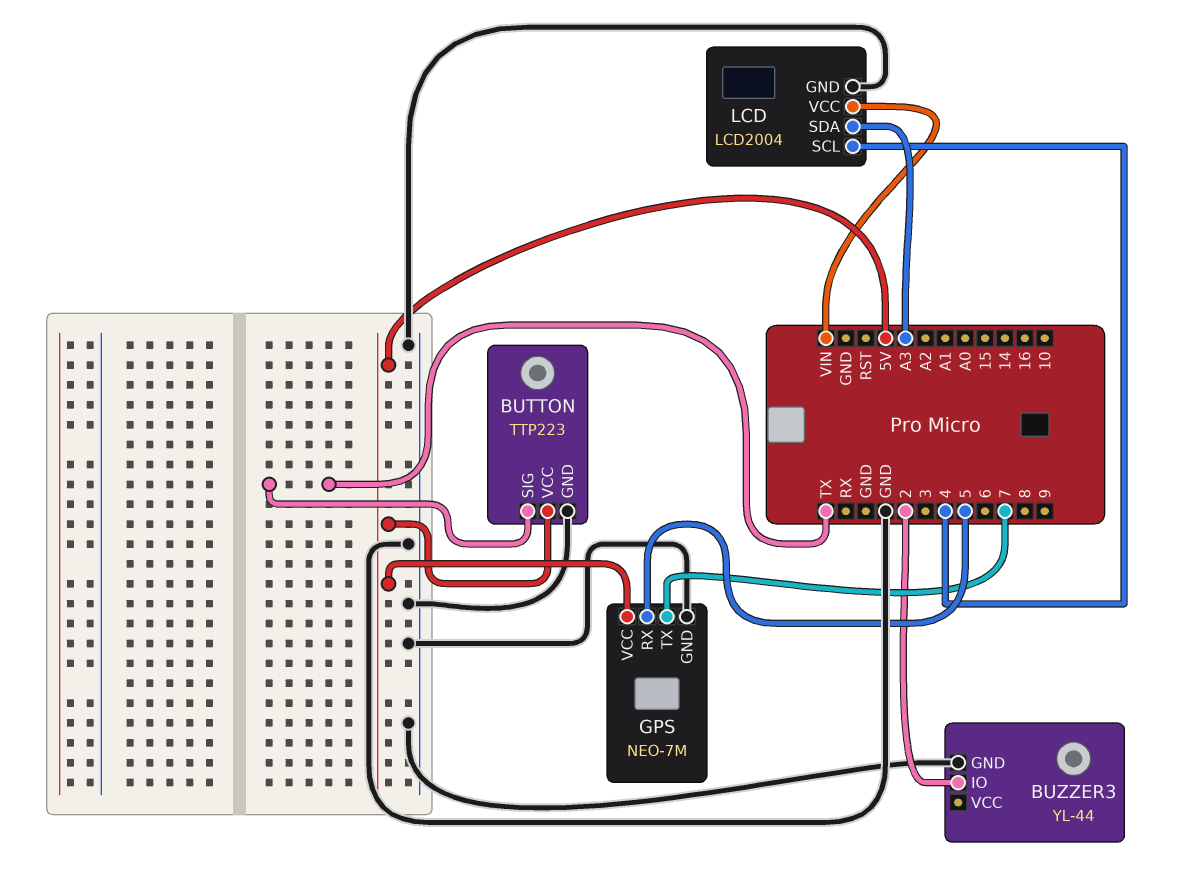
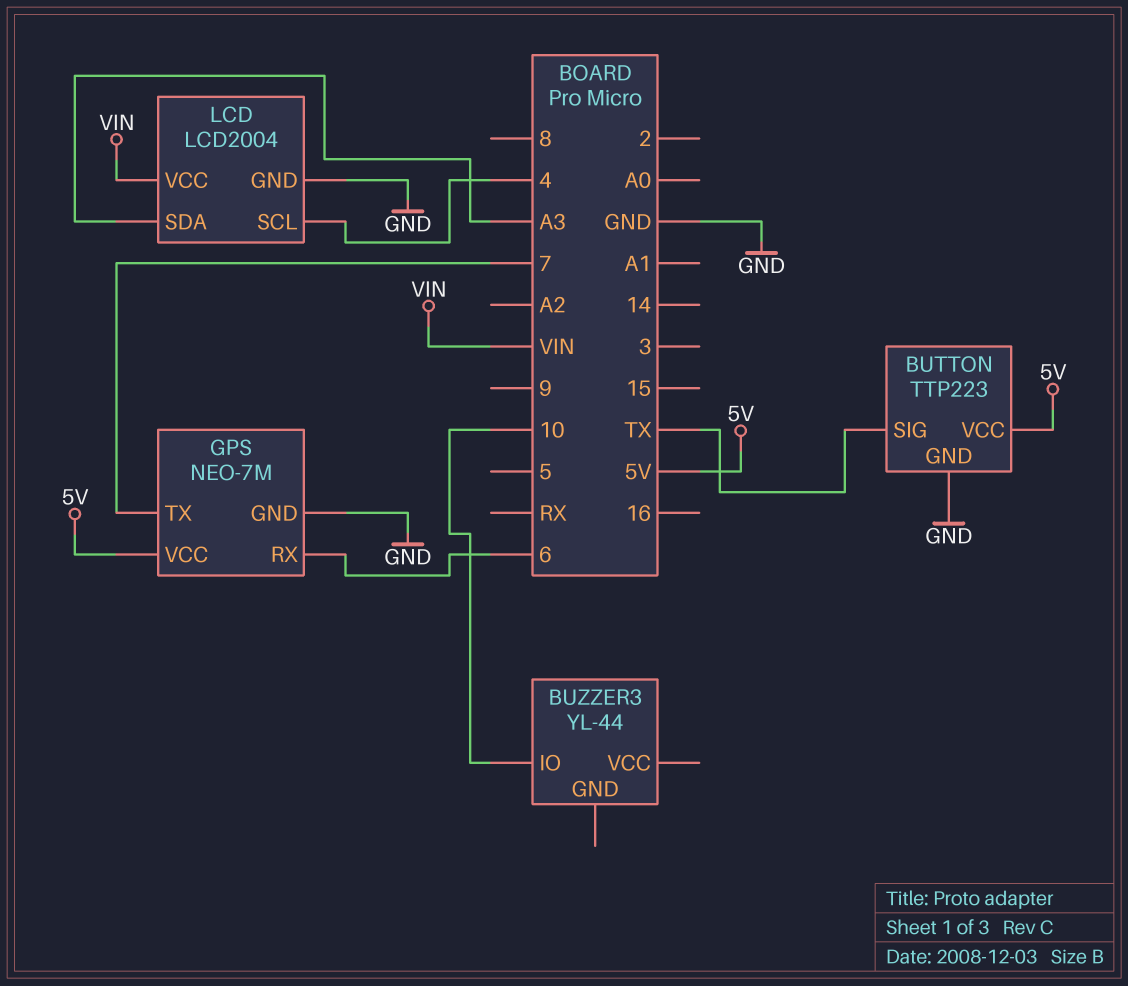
BUZZER3 pin GND: GND -> none
BUZZER3 pin IO: 2 -> 10
GPS pin RX: 5 -> 6

